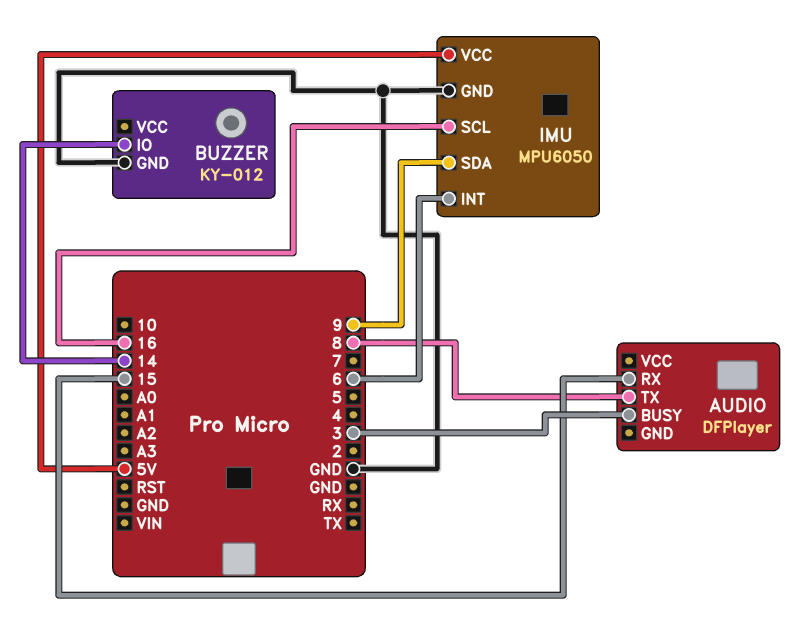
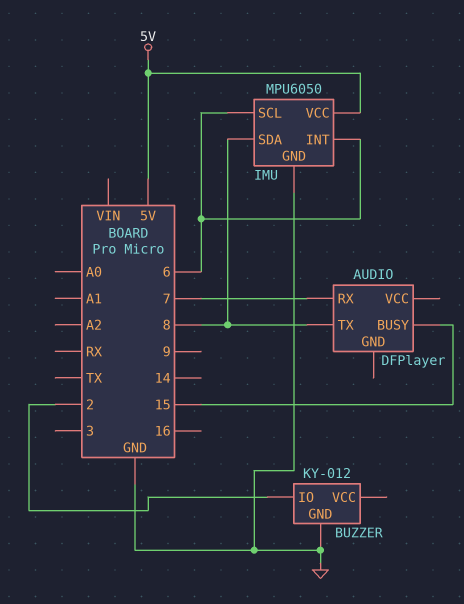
AUDIO pin BUSY: 3 -> 15
AUDIO pin RX: 15 -> 7
BUZZER pin IO: 14 -> 2
IMU pin SCL: 16 -> 6
IMU pin SDA: 9 -> 8

